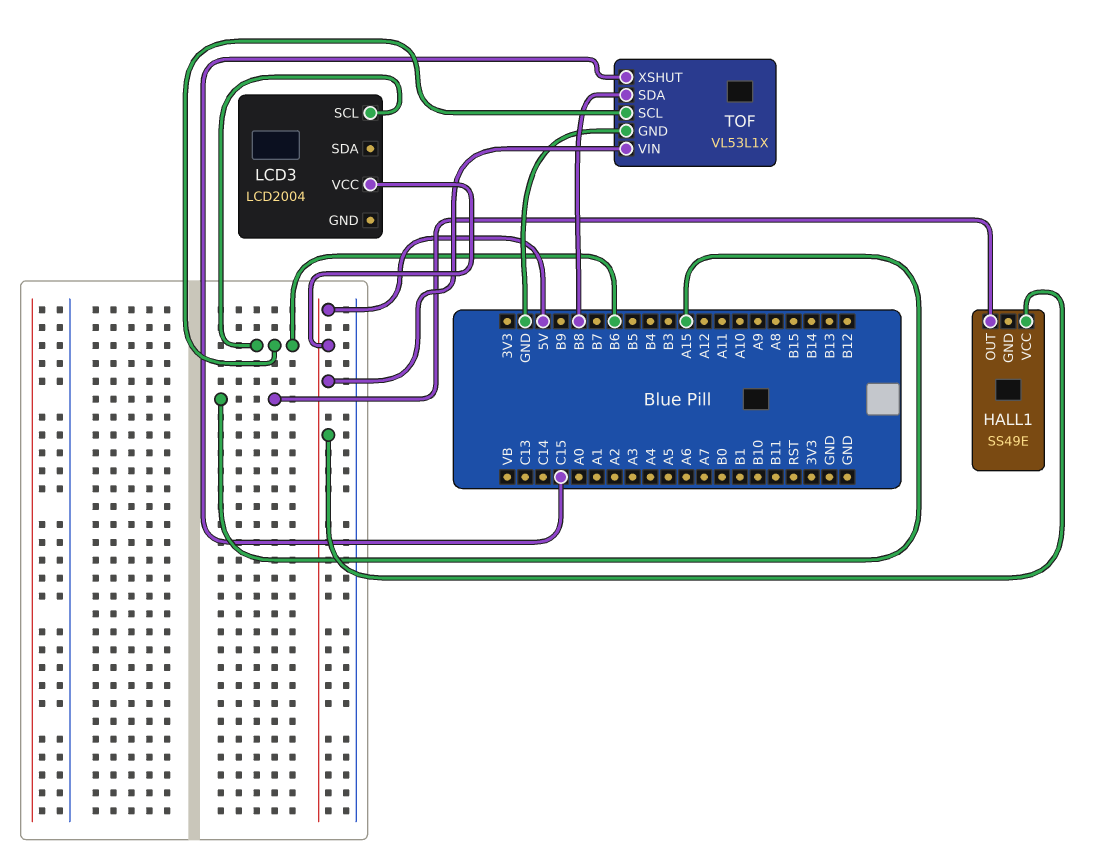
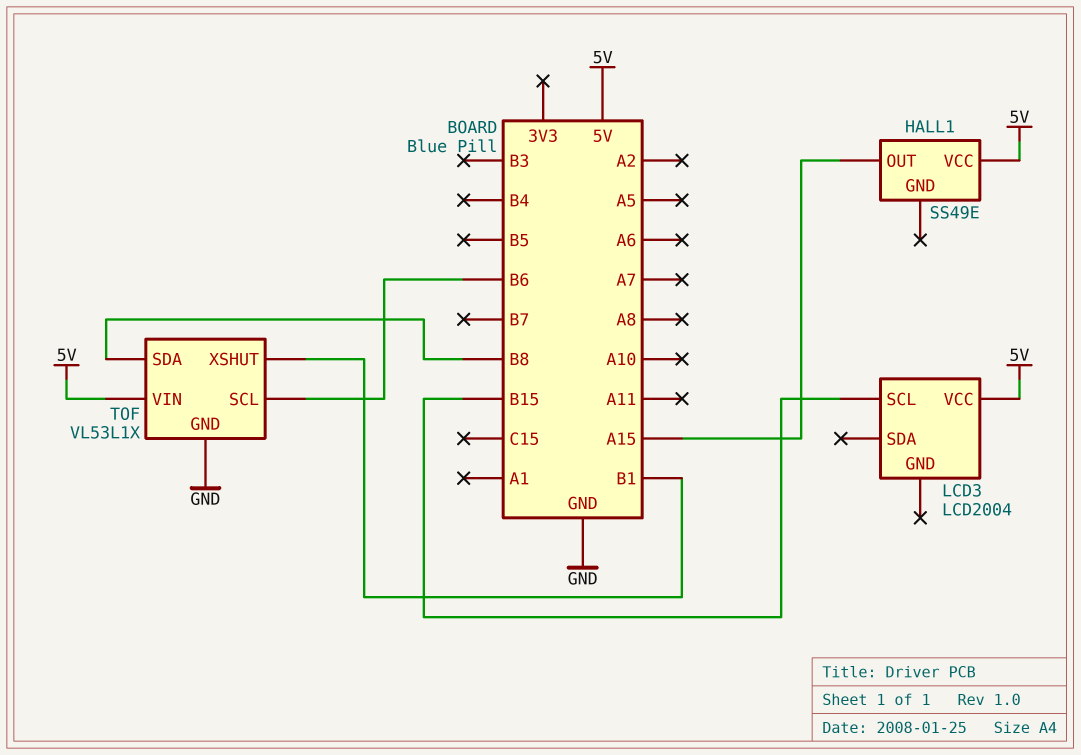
LCD3 pin SCL: B6 -> B15
TOF pin XSHUT: C15 -> B1

